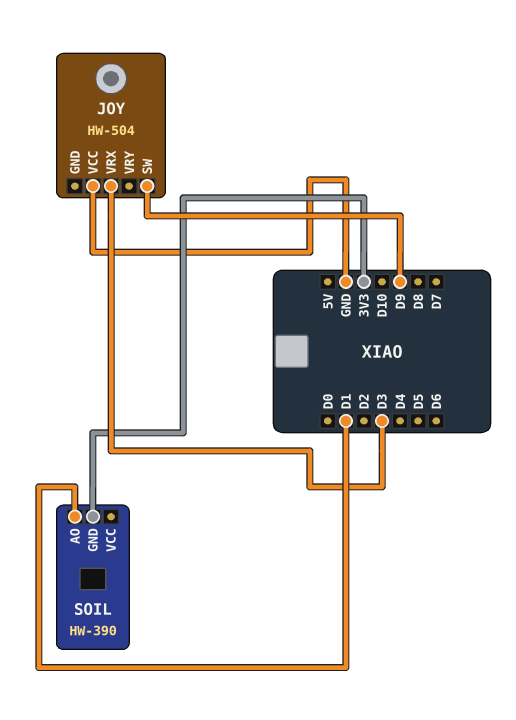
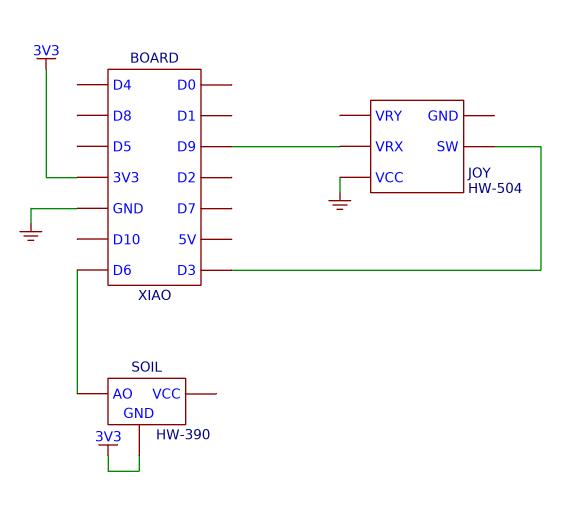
JOY pin SW: D9 -> D3
JOY pin VRX: D3 -> D9
SOIL pin AO: D1 -> D6

